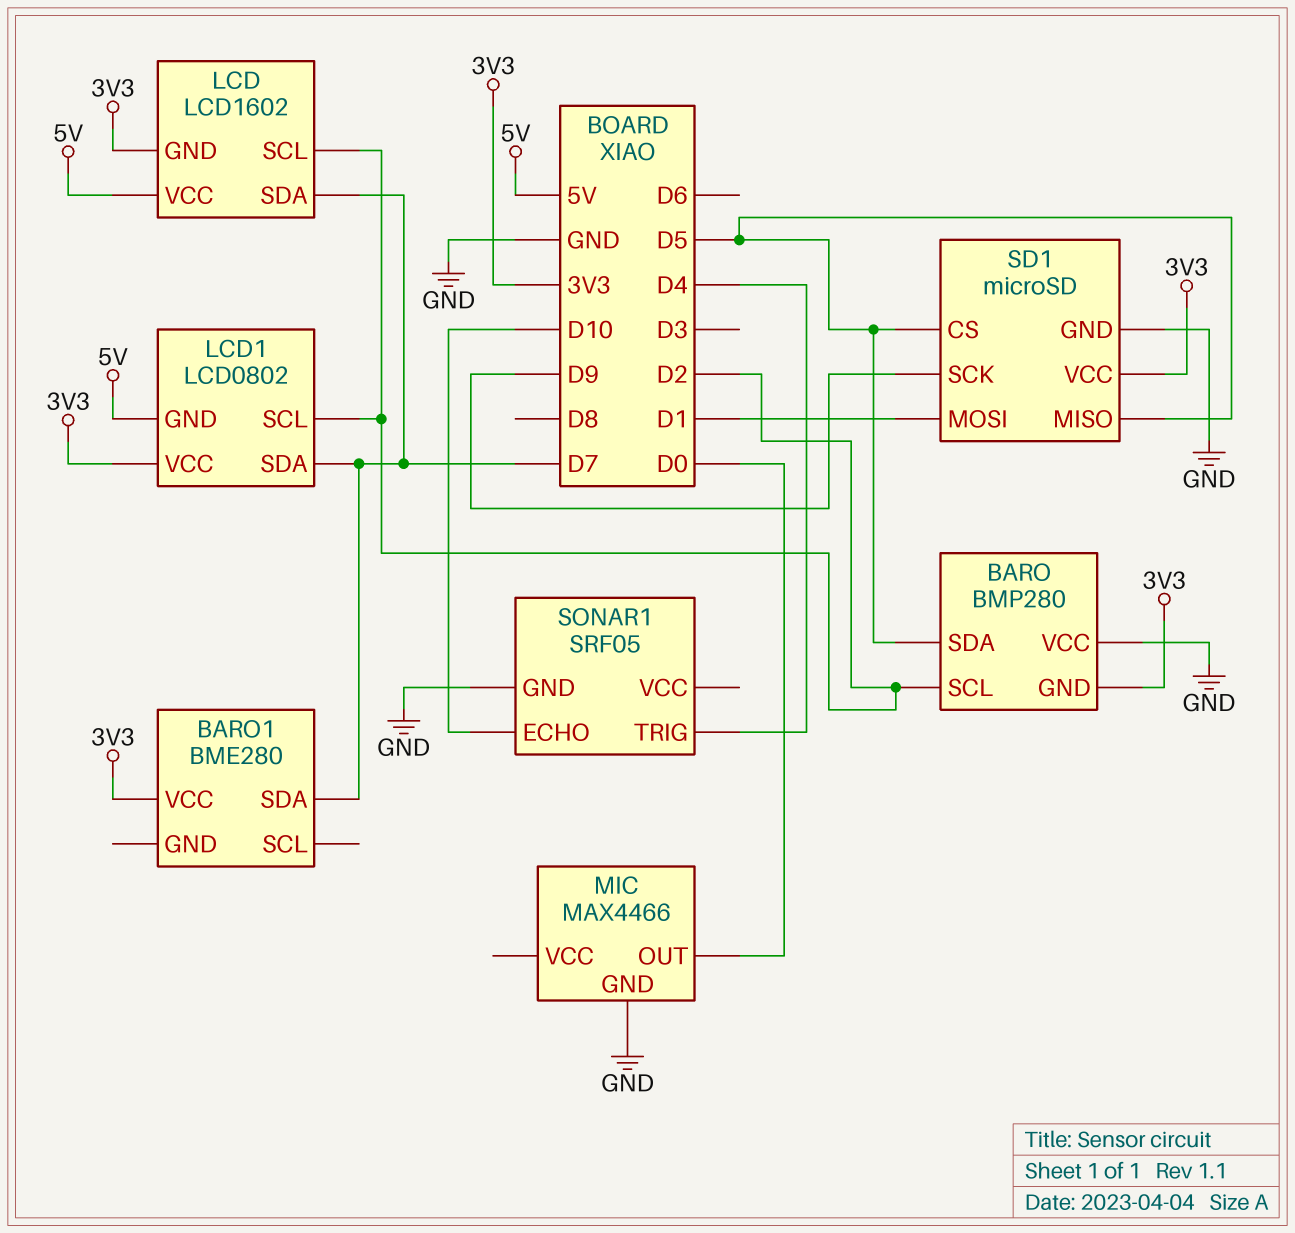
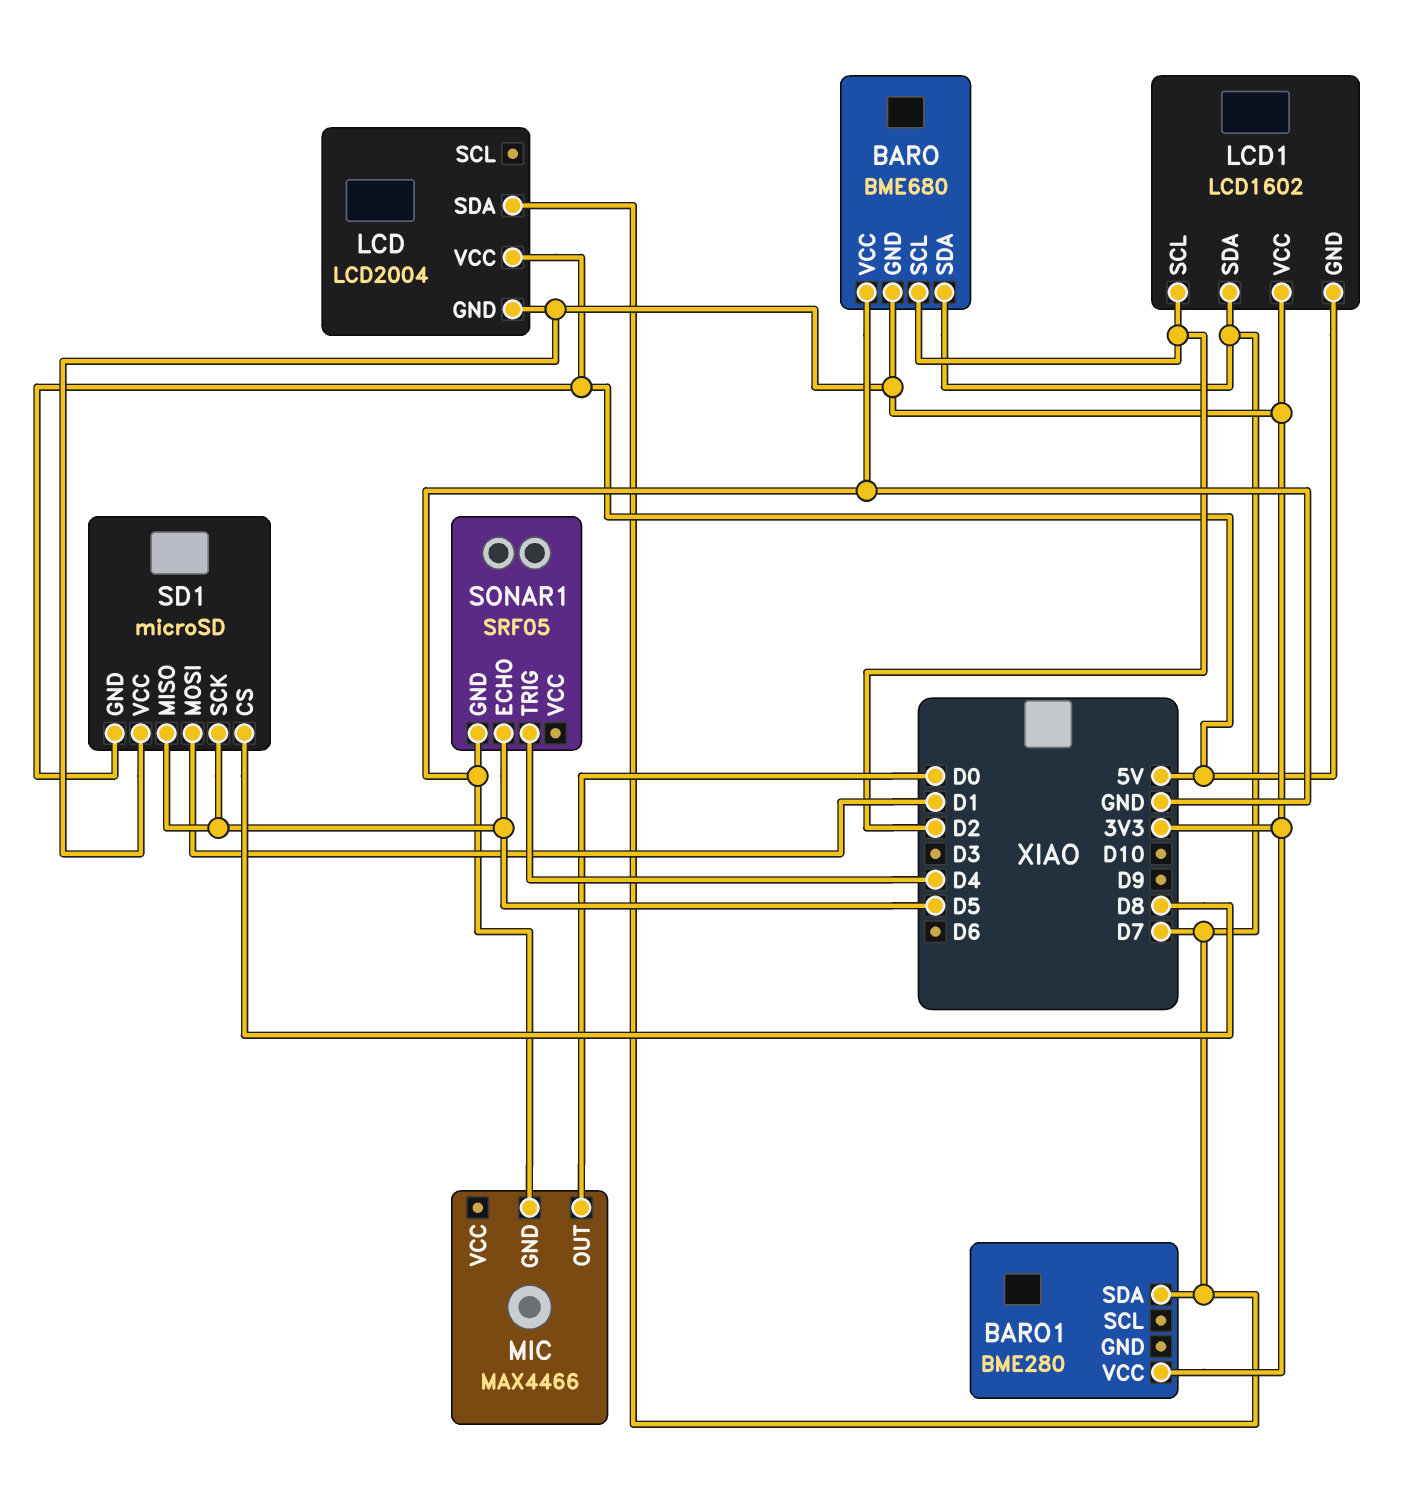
BARO: BMP280 -> BME680
BARO pin SDA: D5 -> D7
LCD: LCD1602 -> LCD2004
LCD pin SCL: D2 -> none
LCD1: LCD0802 -> LCD1602
SD1 pin CS: D5 -> D8
SD1 pin GND: GND -> 5V
SD1 pin SCK: D9 -> D5
SONAR1 pin ECHO: D10 -> D5

